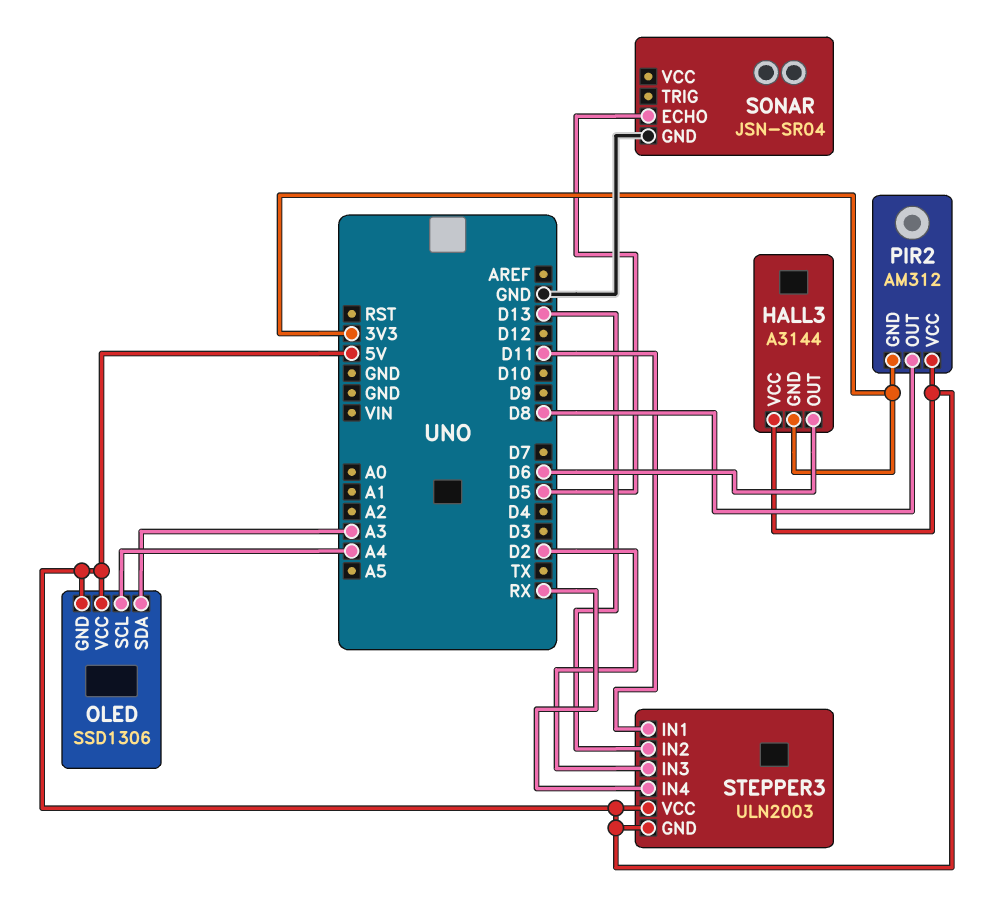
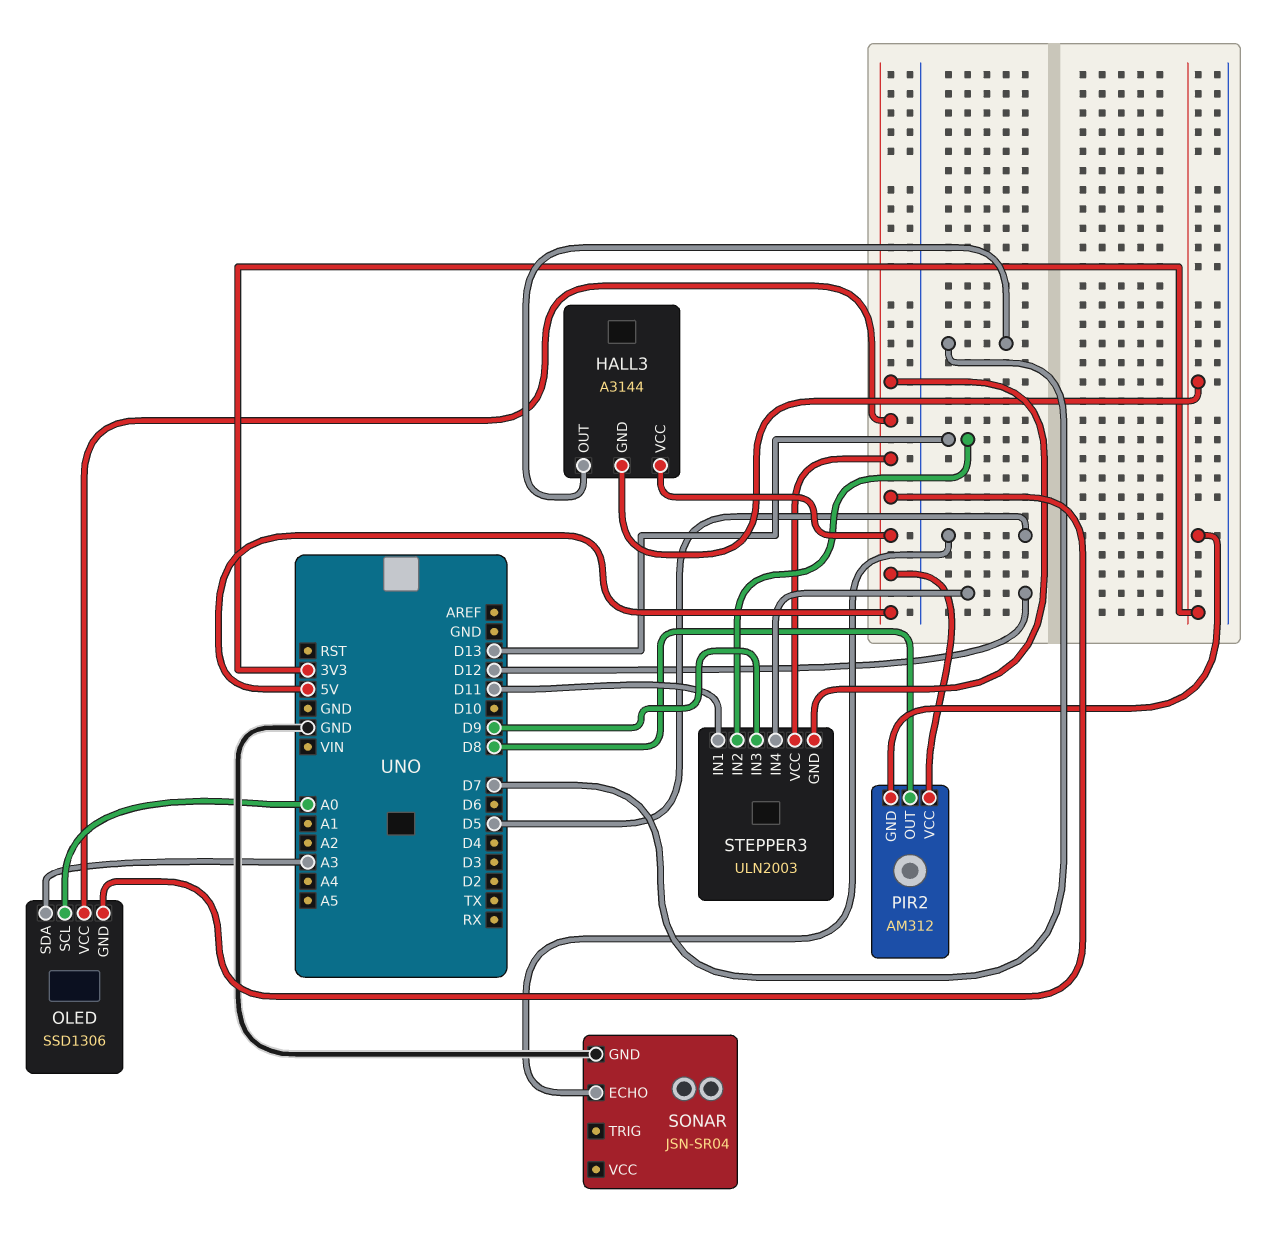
HALL3 pin OUT: D6 -> D7
OLED pin SCL: A4 -> A0
STEPPER3 pin IN3: D2 -> D9
STEPPER3 pin IN4: RX -> D12

